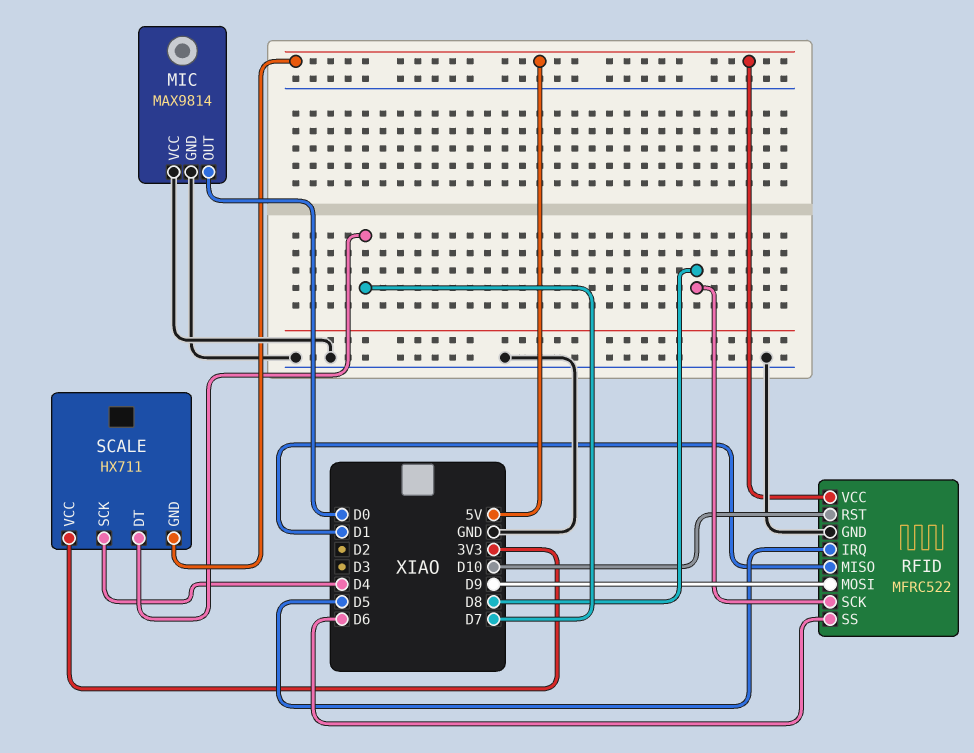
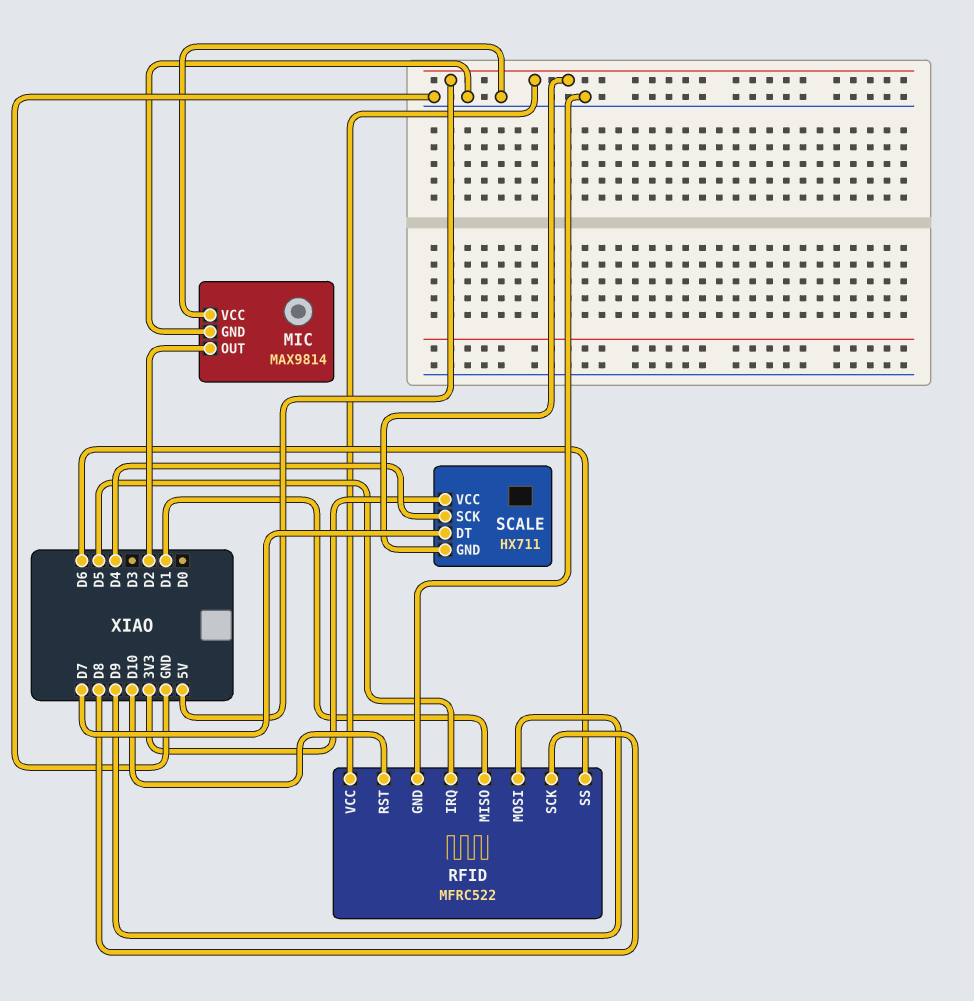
MIC pin OUT: D0 -> D2

